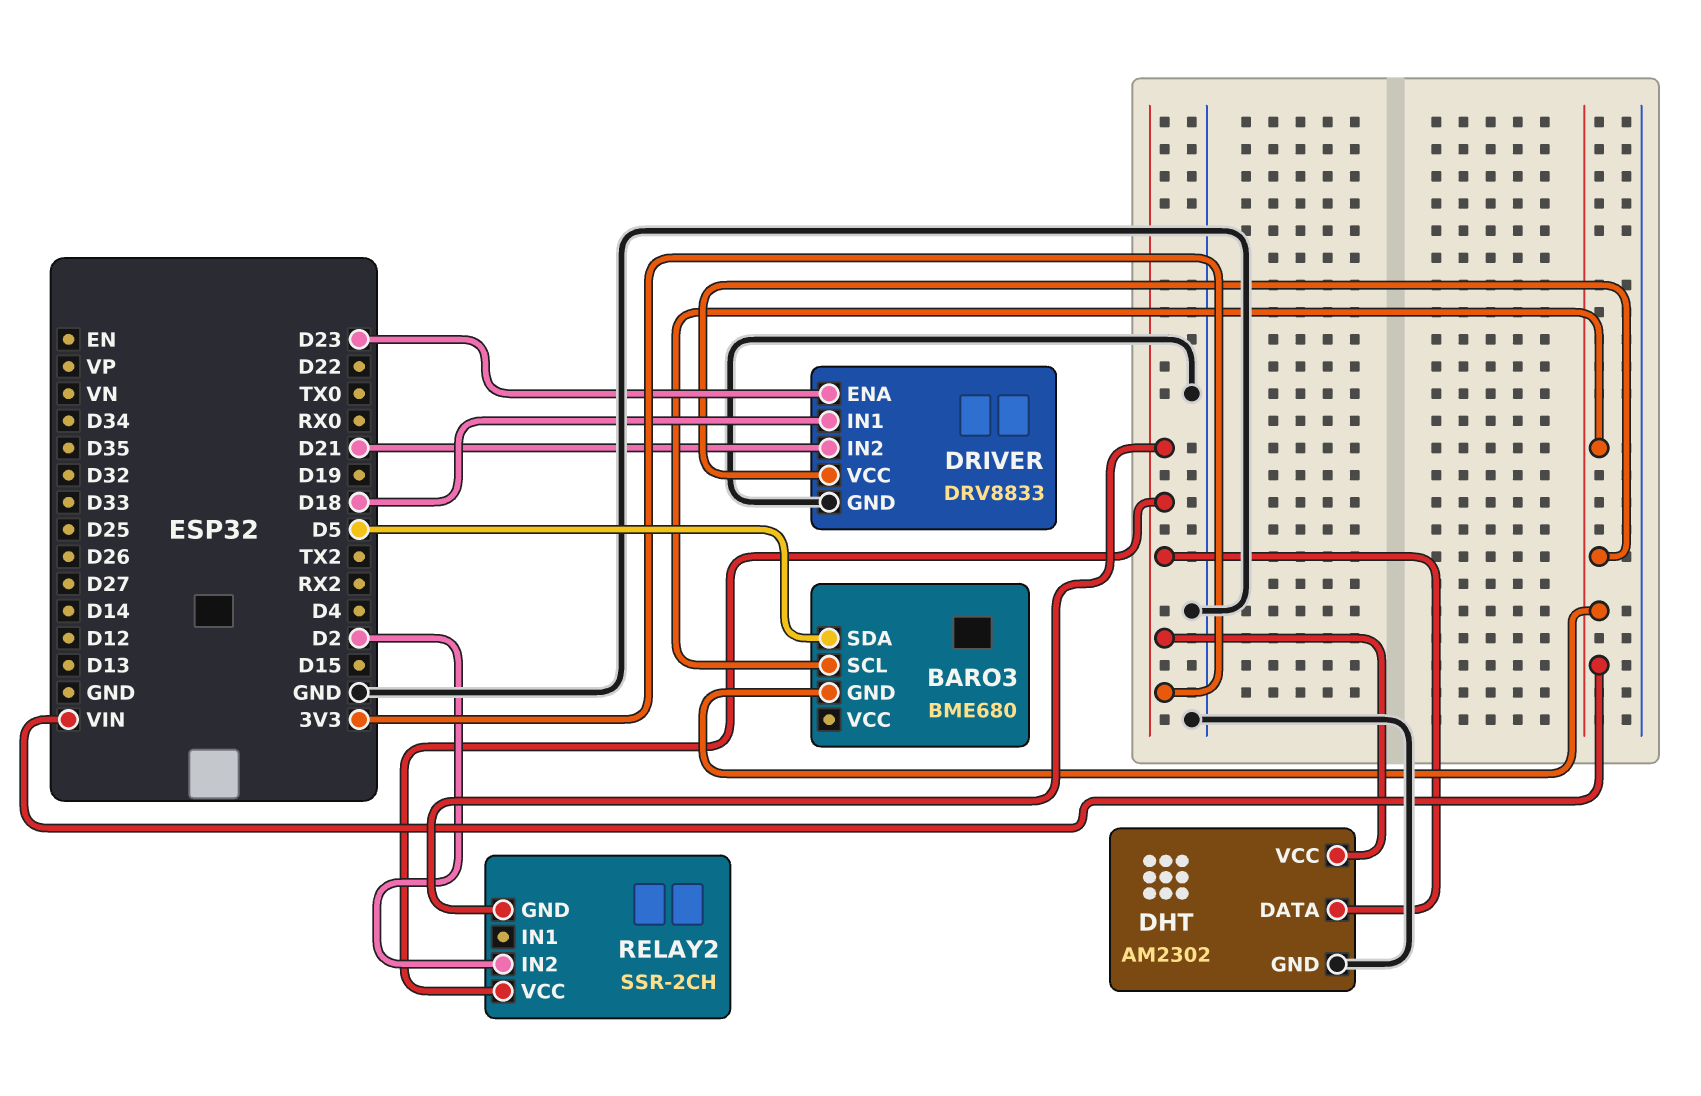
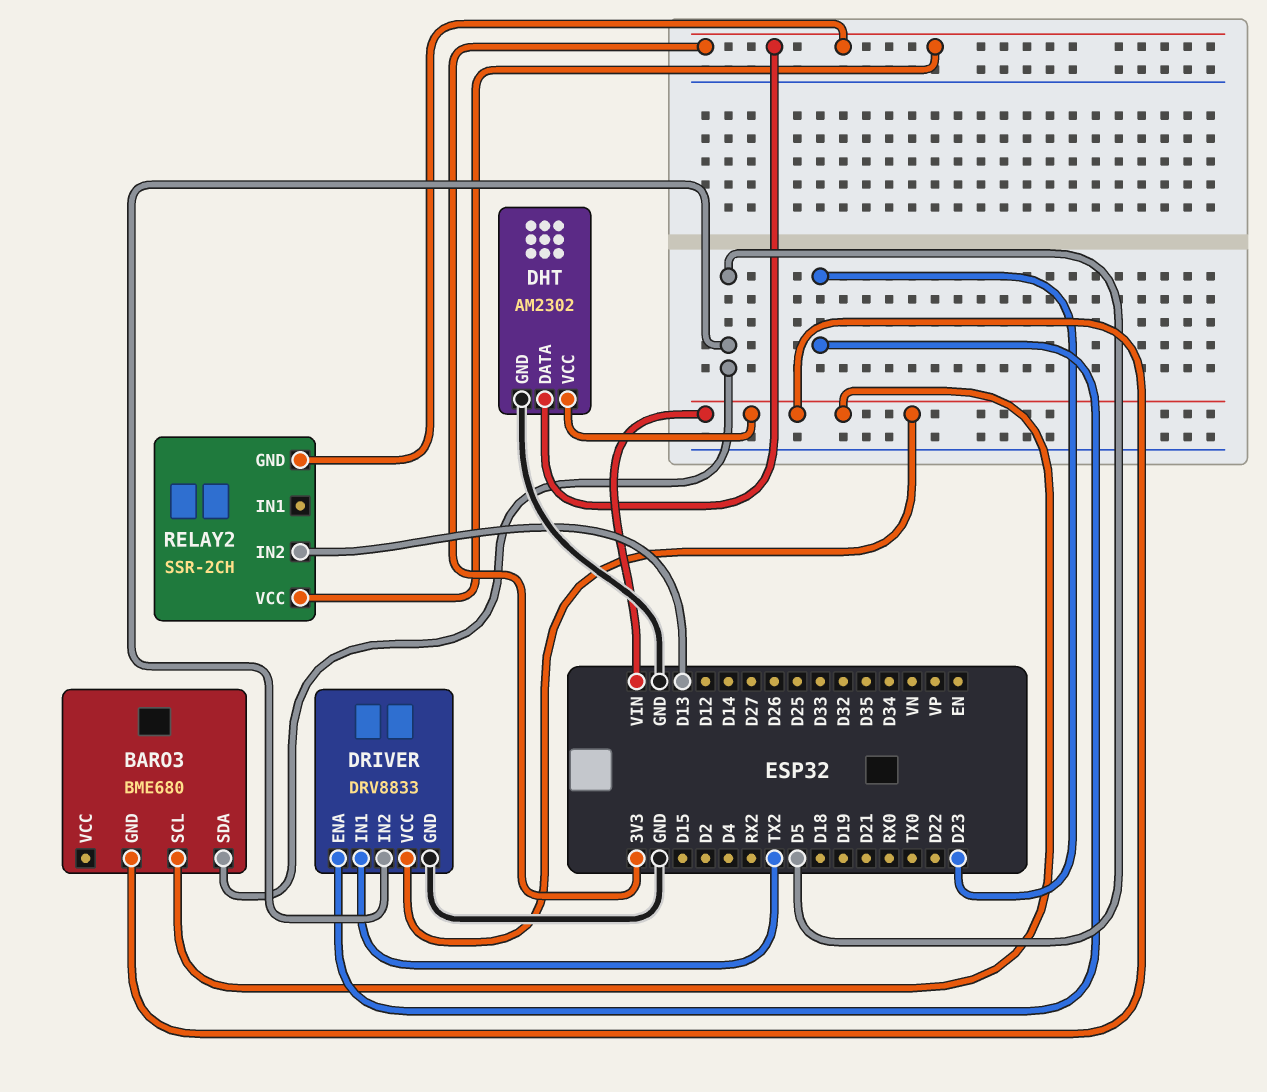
DHT pin VCC: 3V3 -> VIN
DRIVER pin IN1: D18 -> TX2
DRIVER pin IN2: D21 -> D5
RELAY2 pin IN2: D2 -> D13

